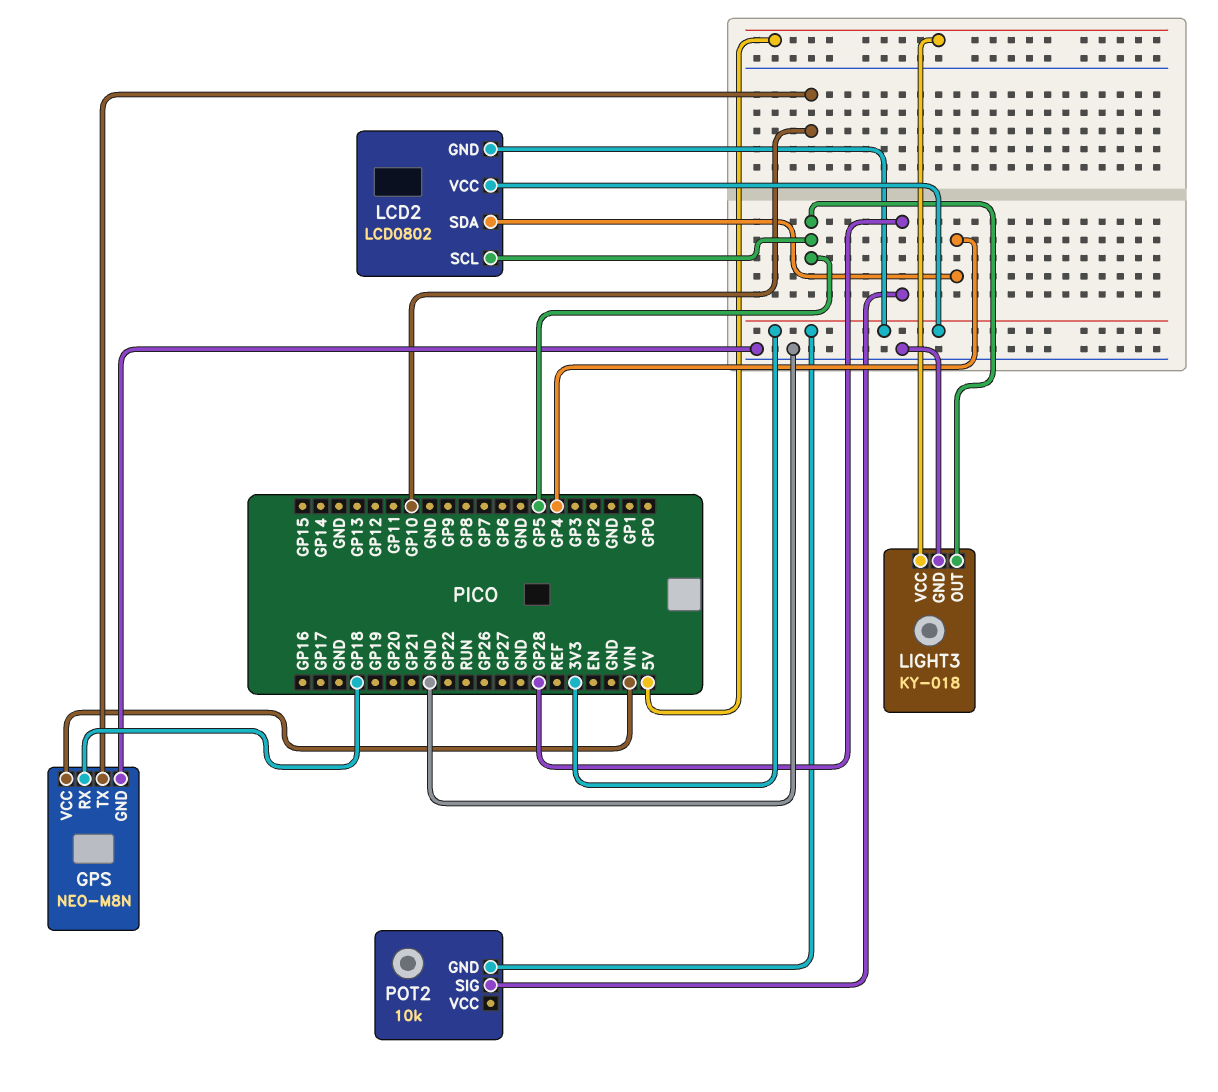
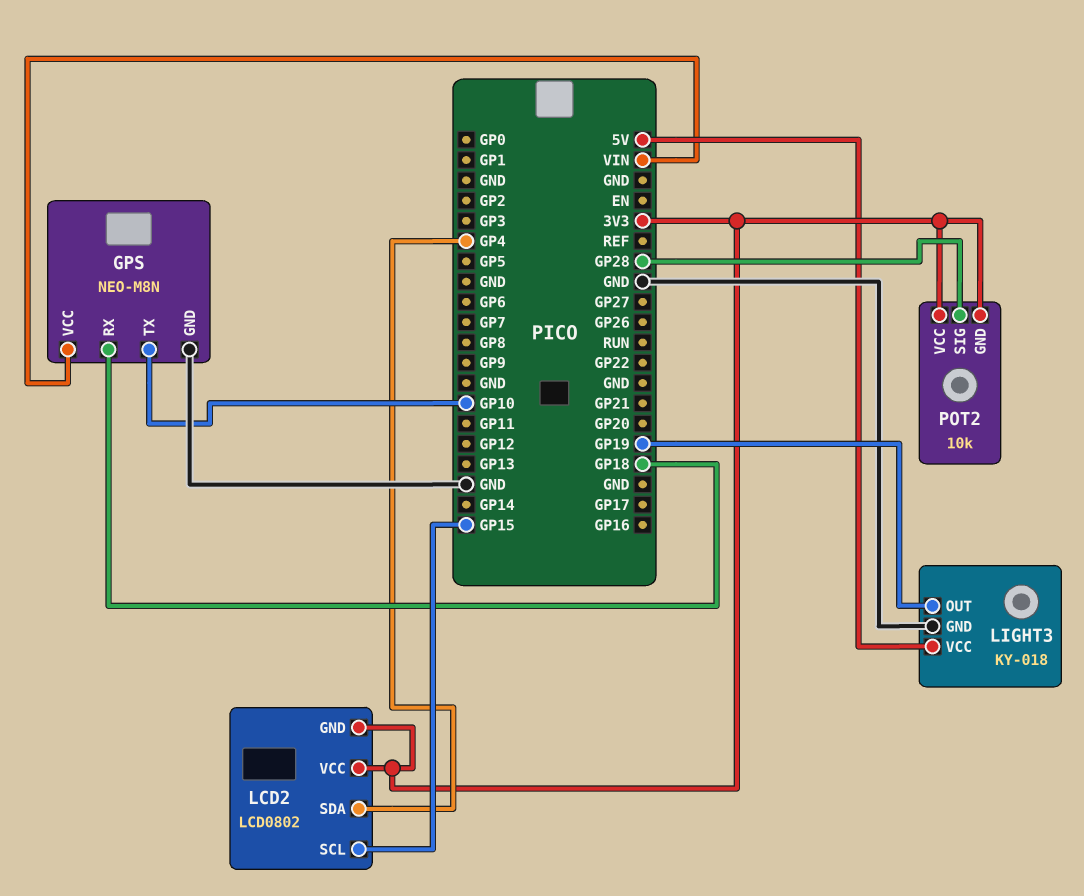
LCD2 pin SCL: GP5 -> GP15
LIGHT3 pin OUT: GP5 -> GP19
POT2 pin VCC: none -> 3V3

